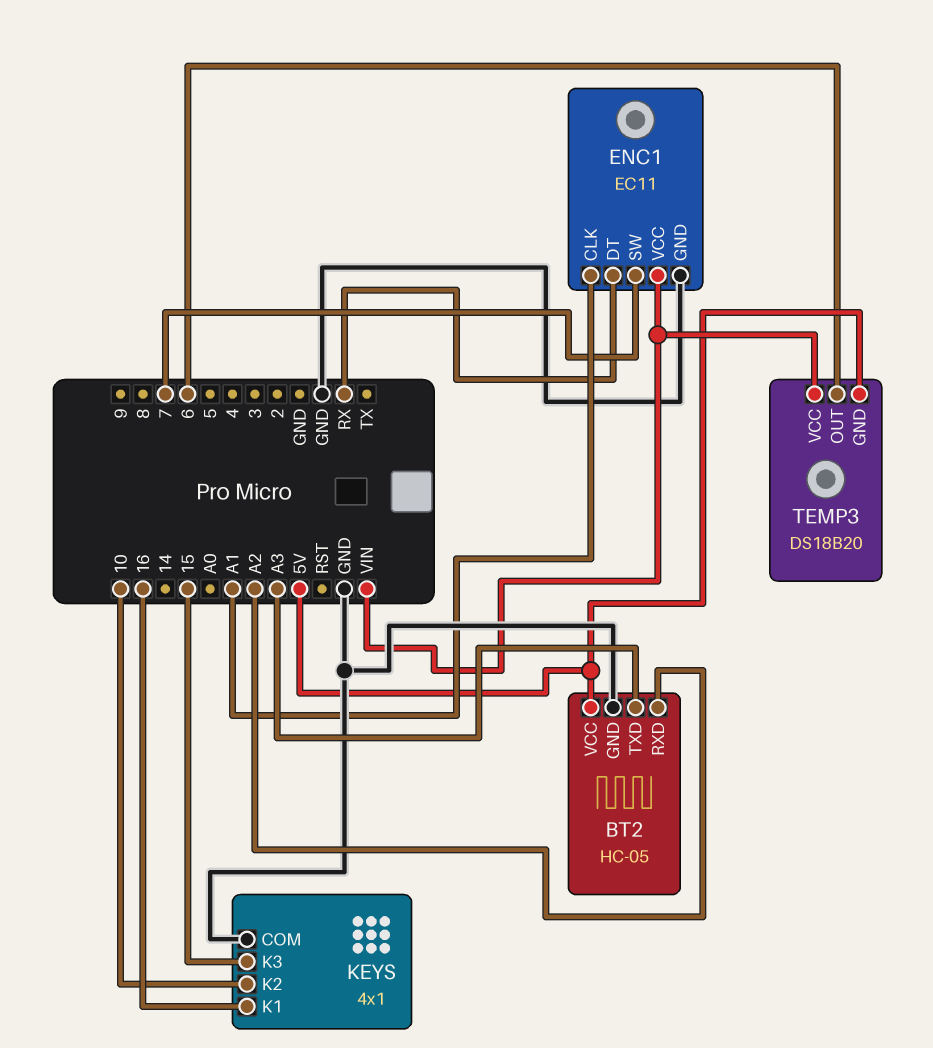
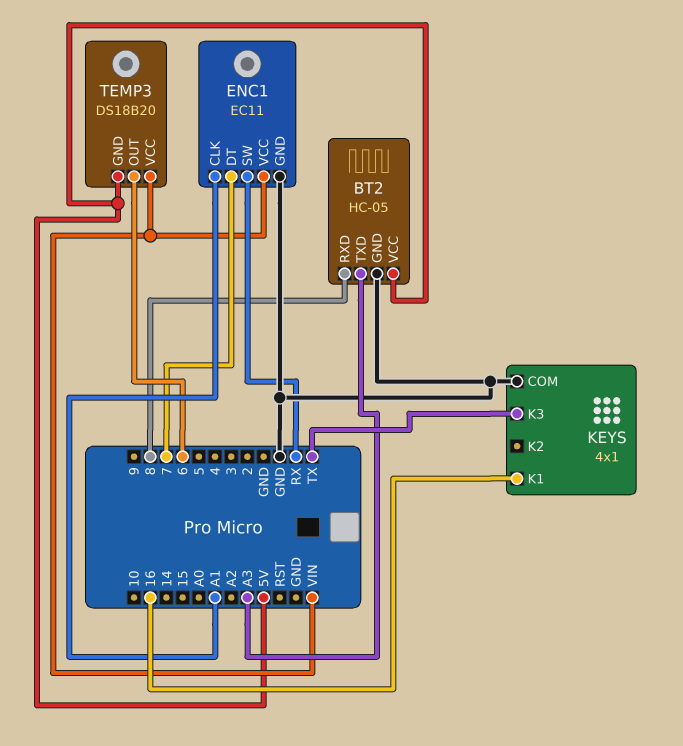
BT2 pin RXD: A2 -> 8
ENC1 pin DT: RX -> 7
ENC1 pin SW: 7 -> RX
KEYS pin K2: 10 -> none
KEYS pin K3: 15 -> TX

